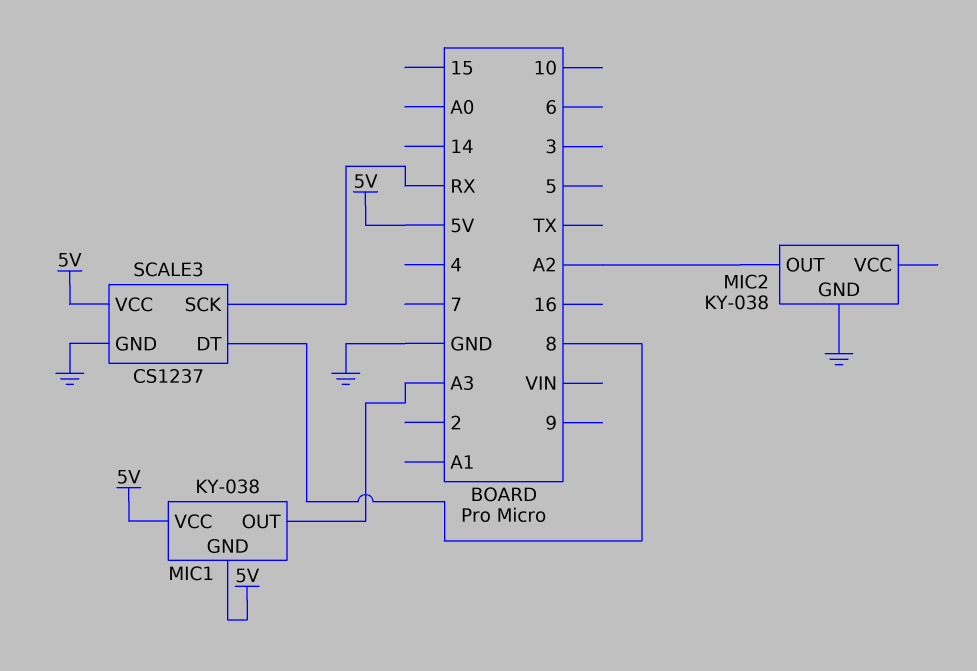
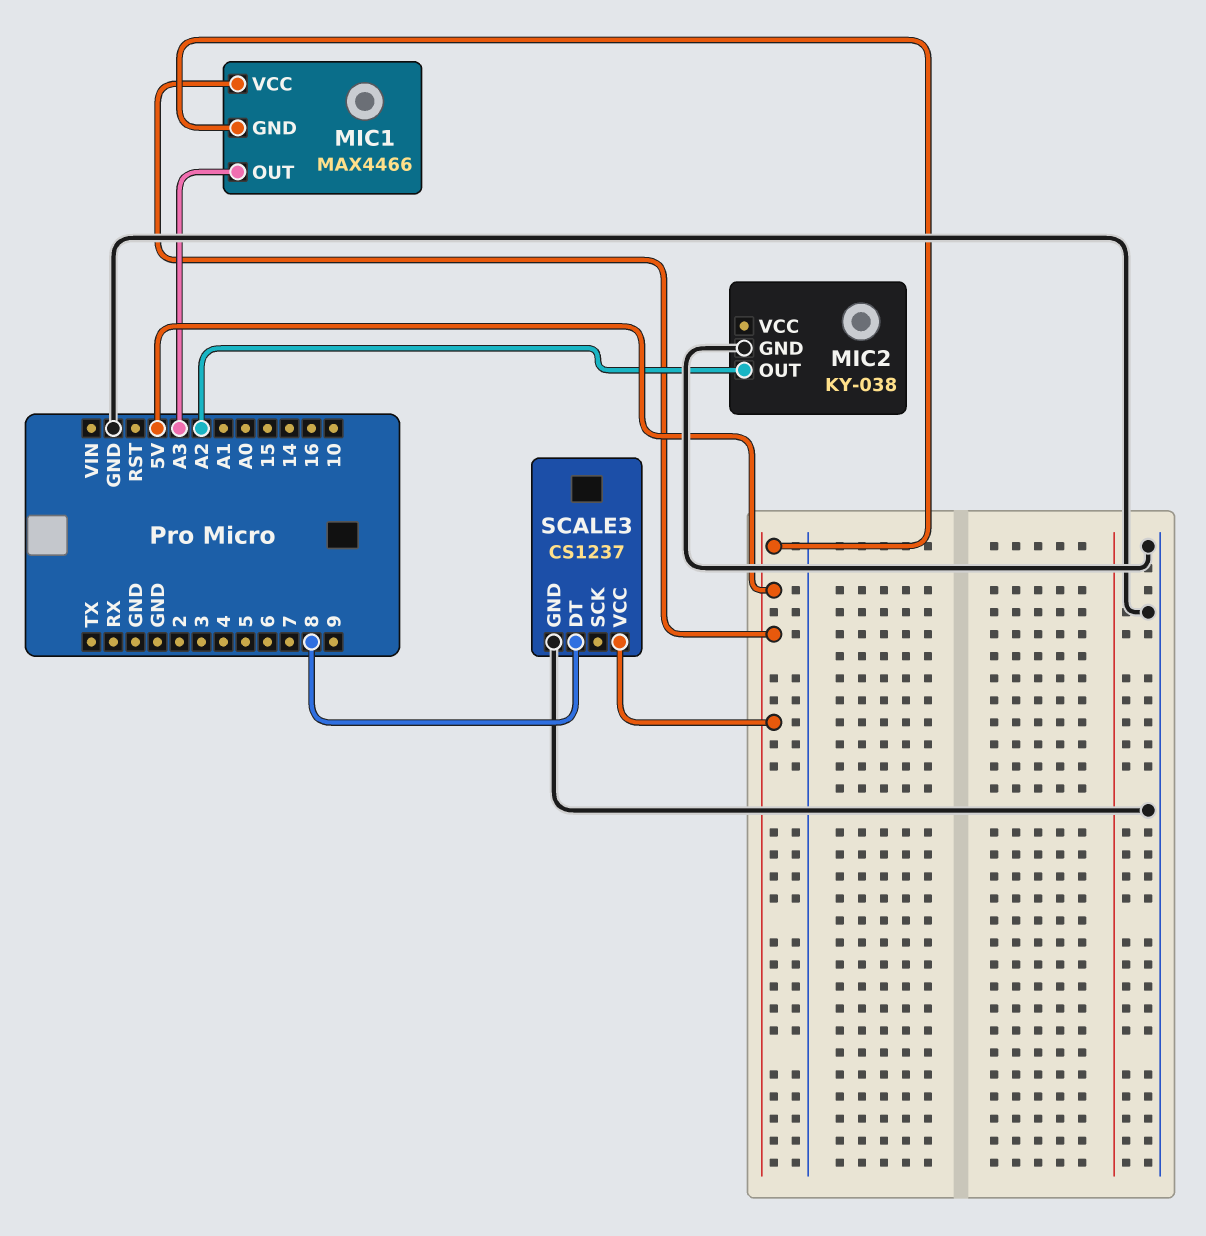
MIC1: KY-038 -> MAX4466
SCALE3 pin SCK: RX -> none

